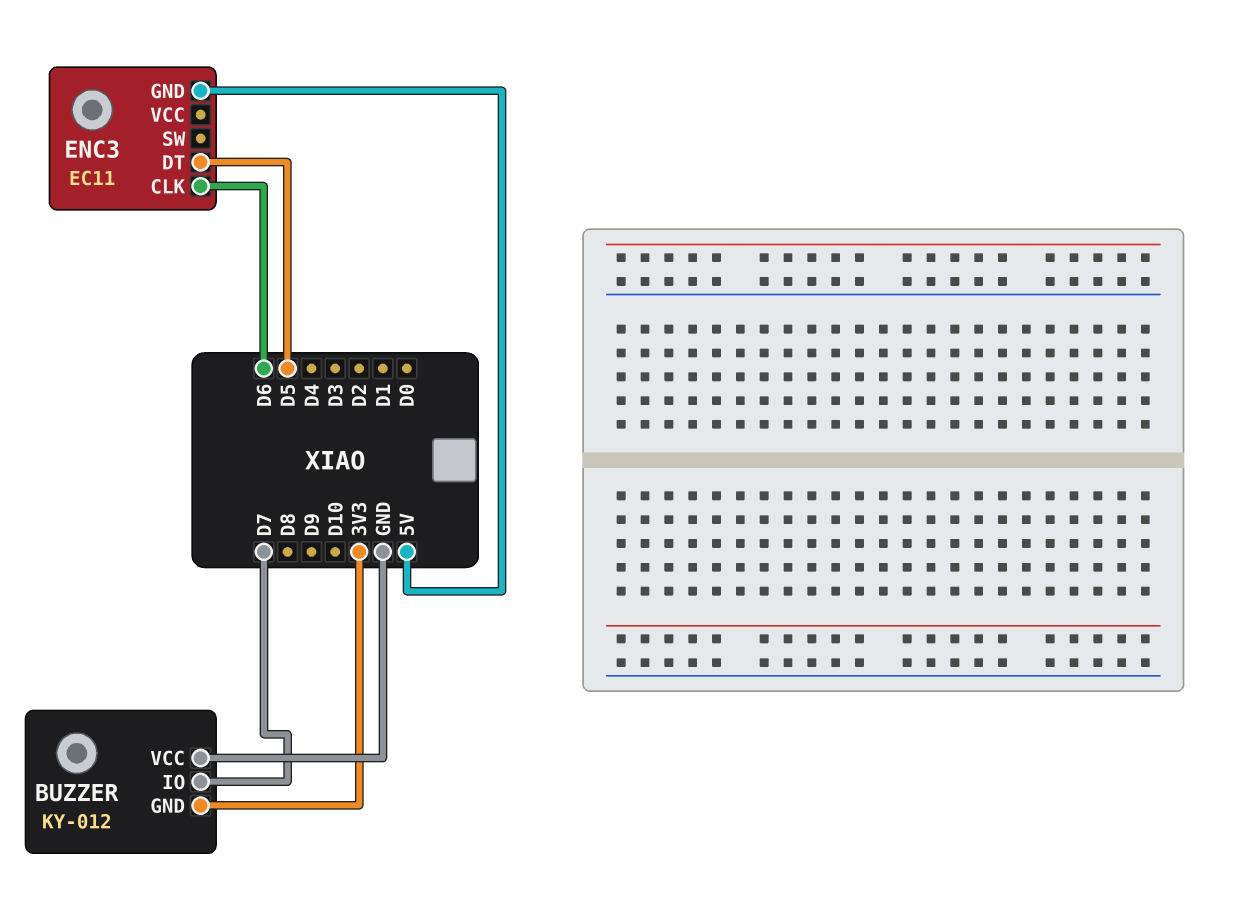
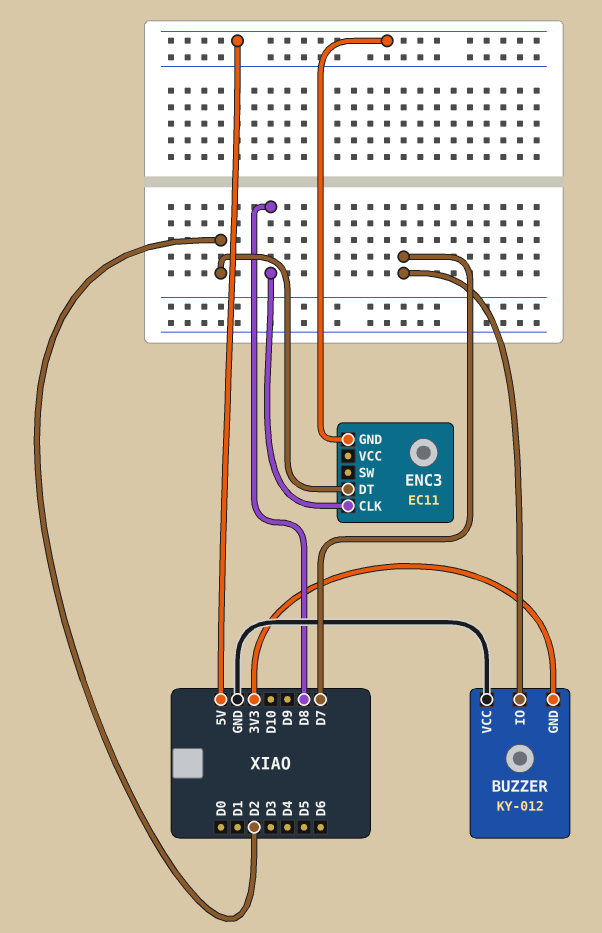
ENC3 pin CLK: D6 -> D8
ENC3 pin DT: D5 -> D2

